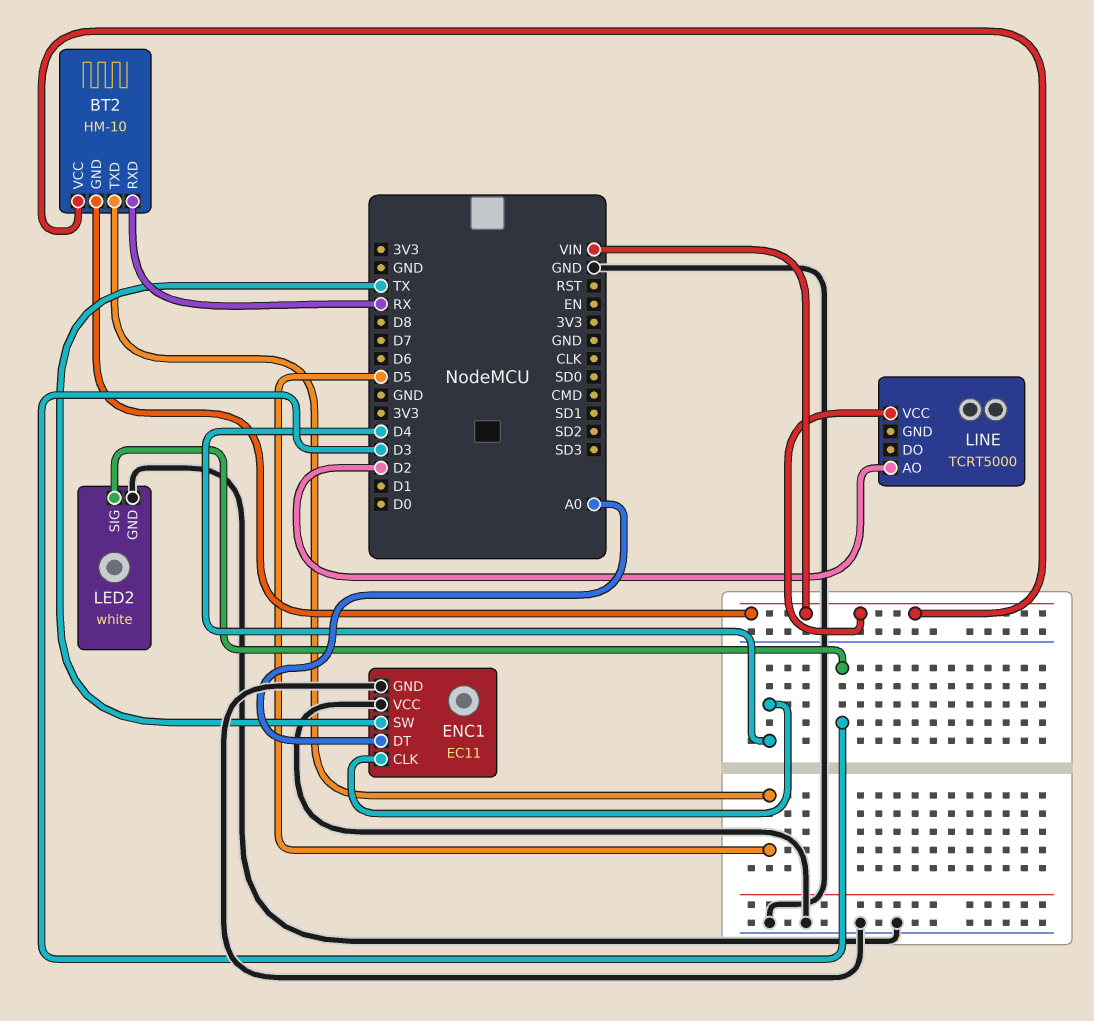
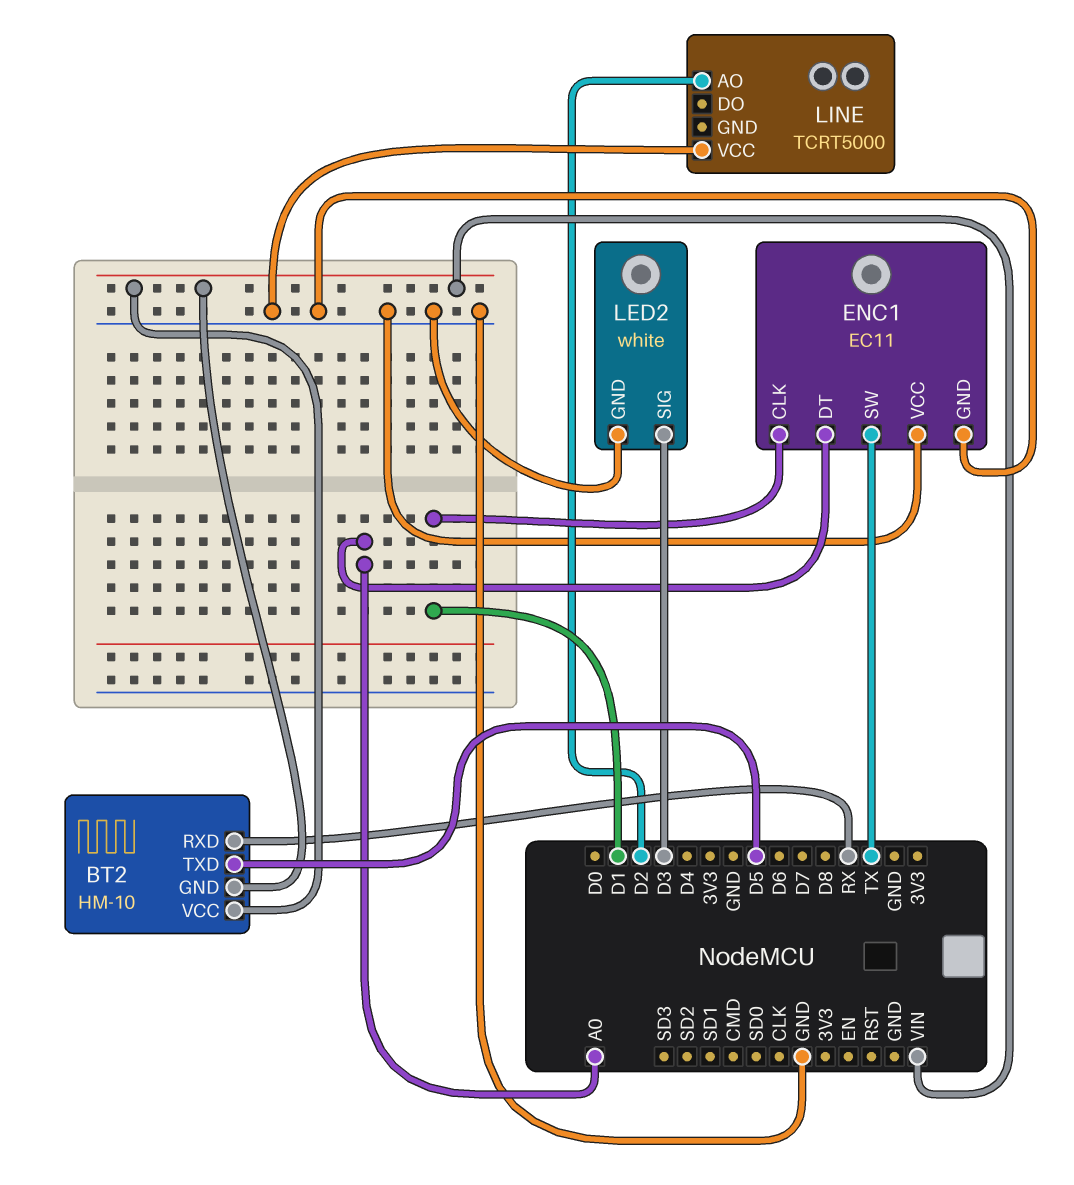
ENC1 pin CLK: D4 -> D1
LINE pin VCC: VIN -> GND

